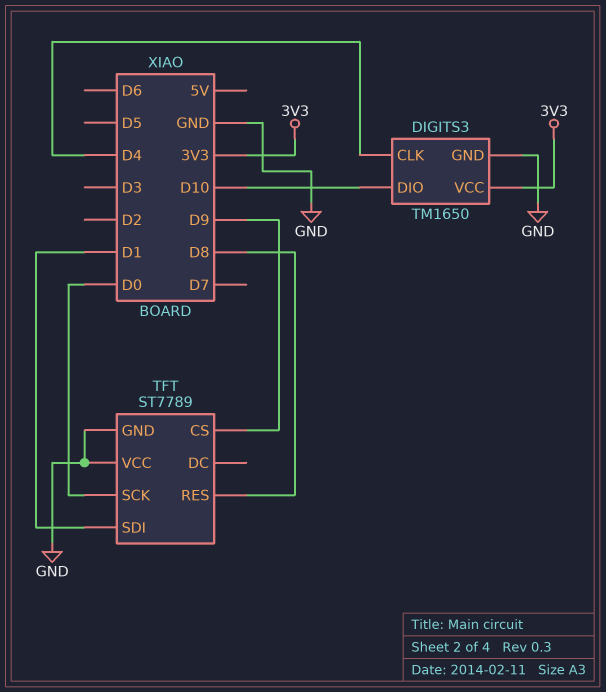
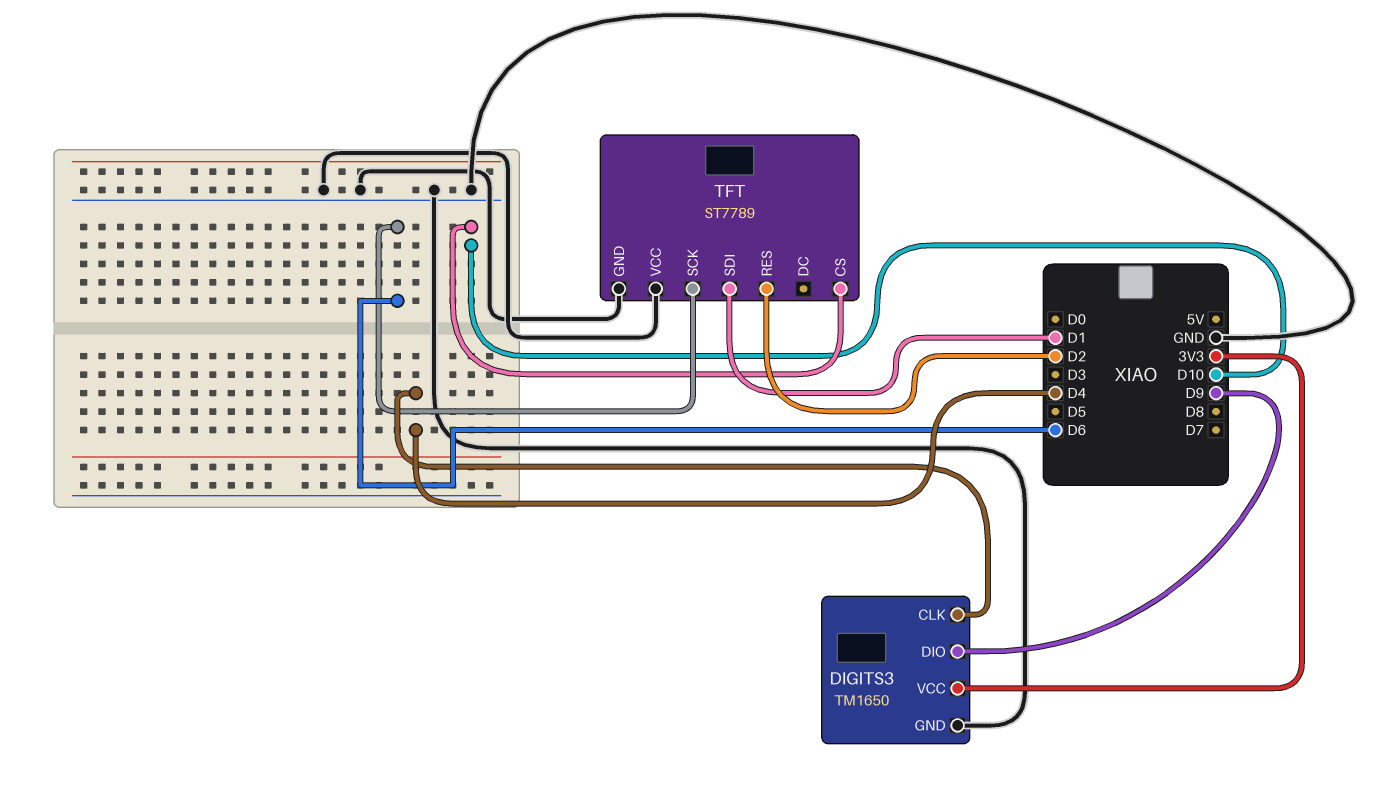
DIGITS3 pin DIO: D10 -> D9
TFT pin CS: D9 -> D10
TFT pin RES: D8 -> D2
TFT pin SCK: D0 -> D6

